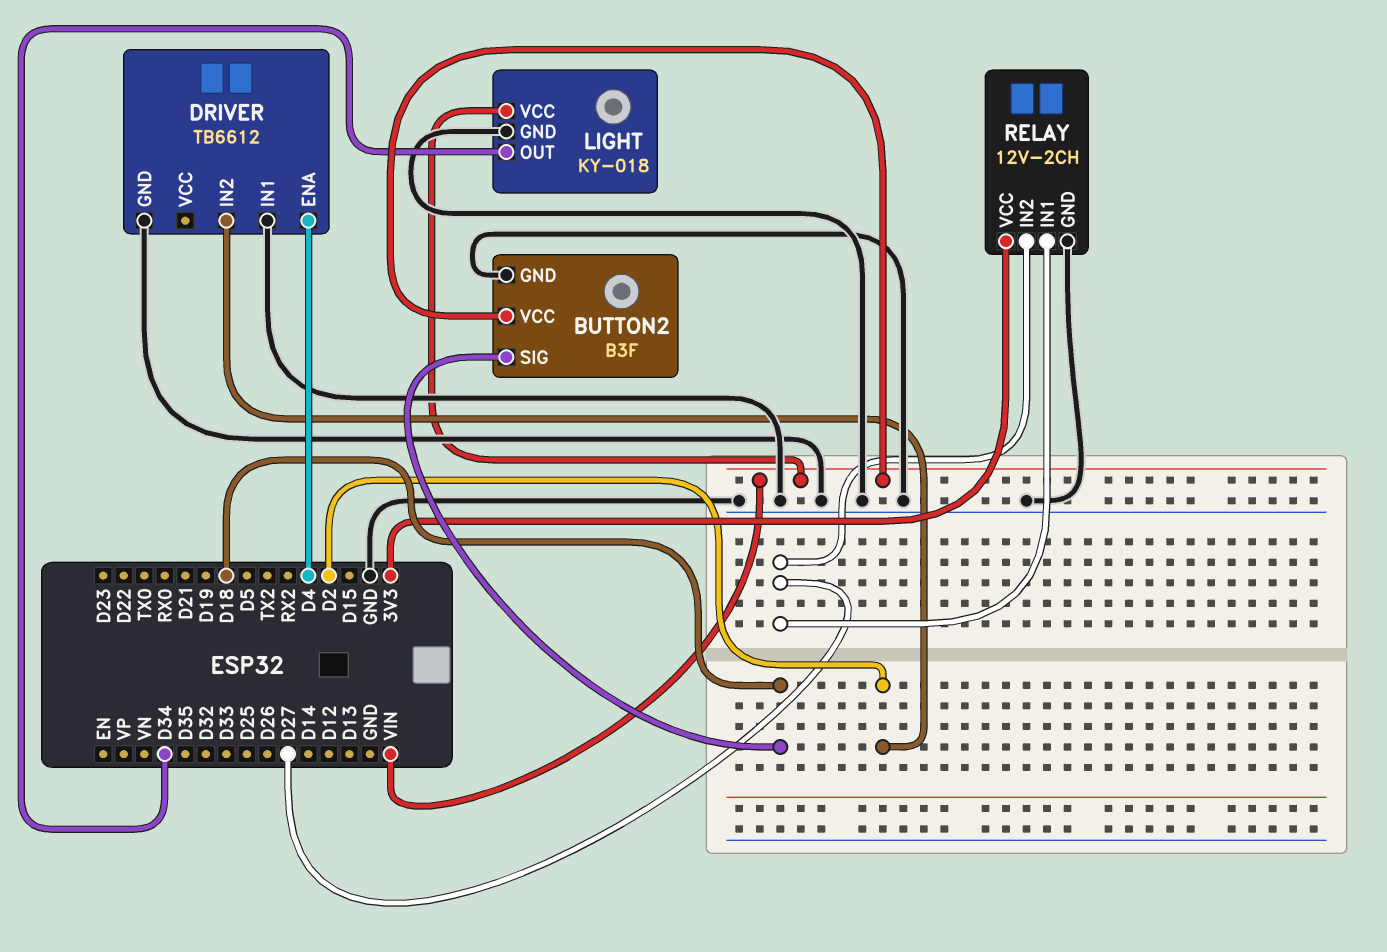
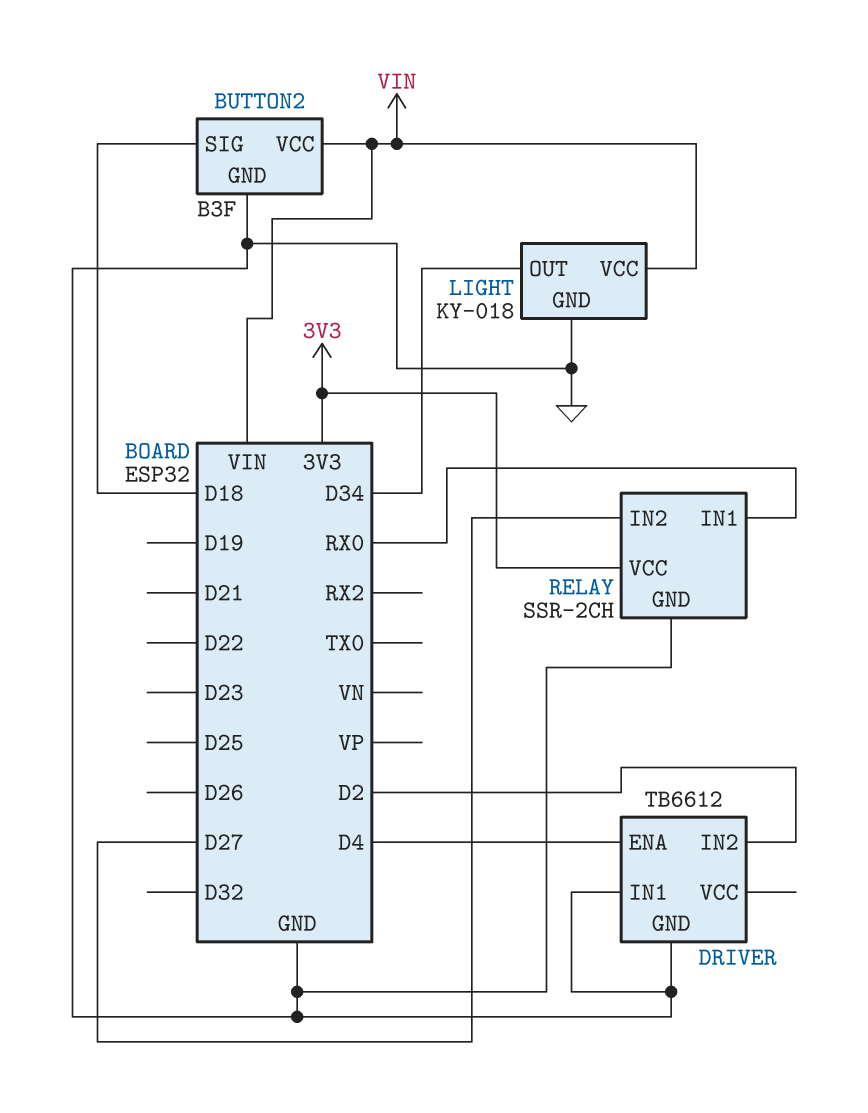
RELAY: 12V-2CH -> SSR-2CH
RELAY pin IN1: D27 -> RX0

